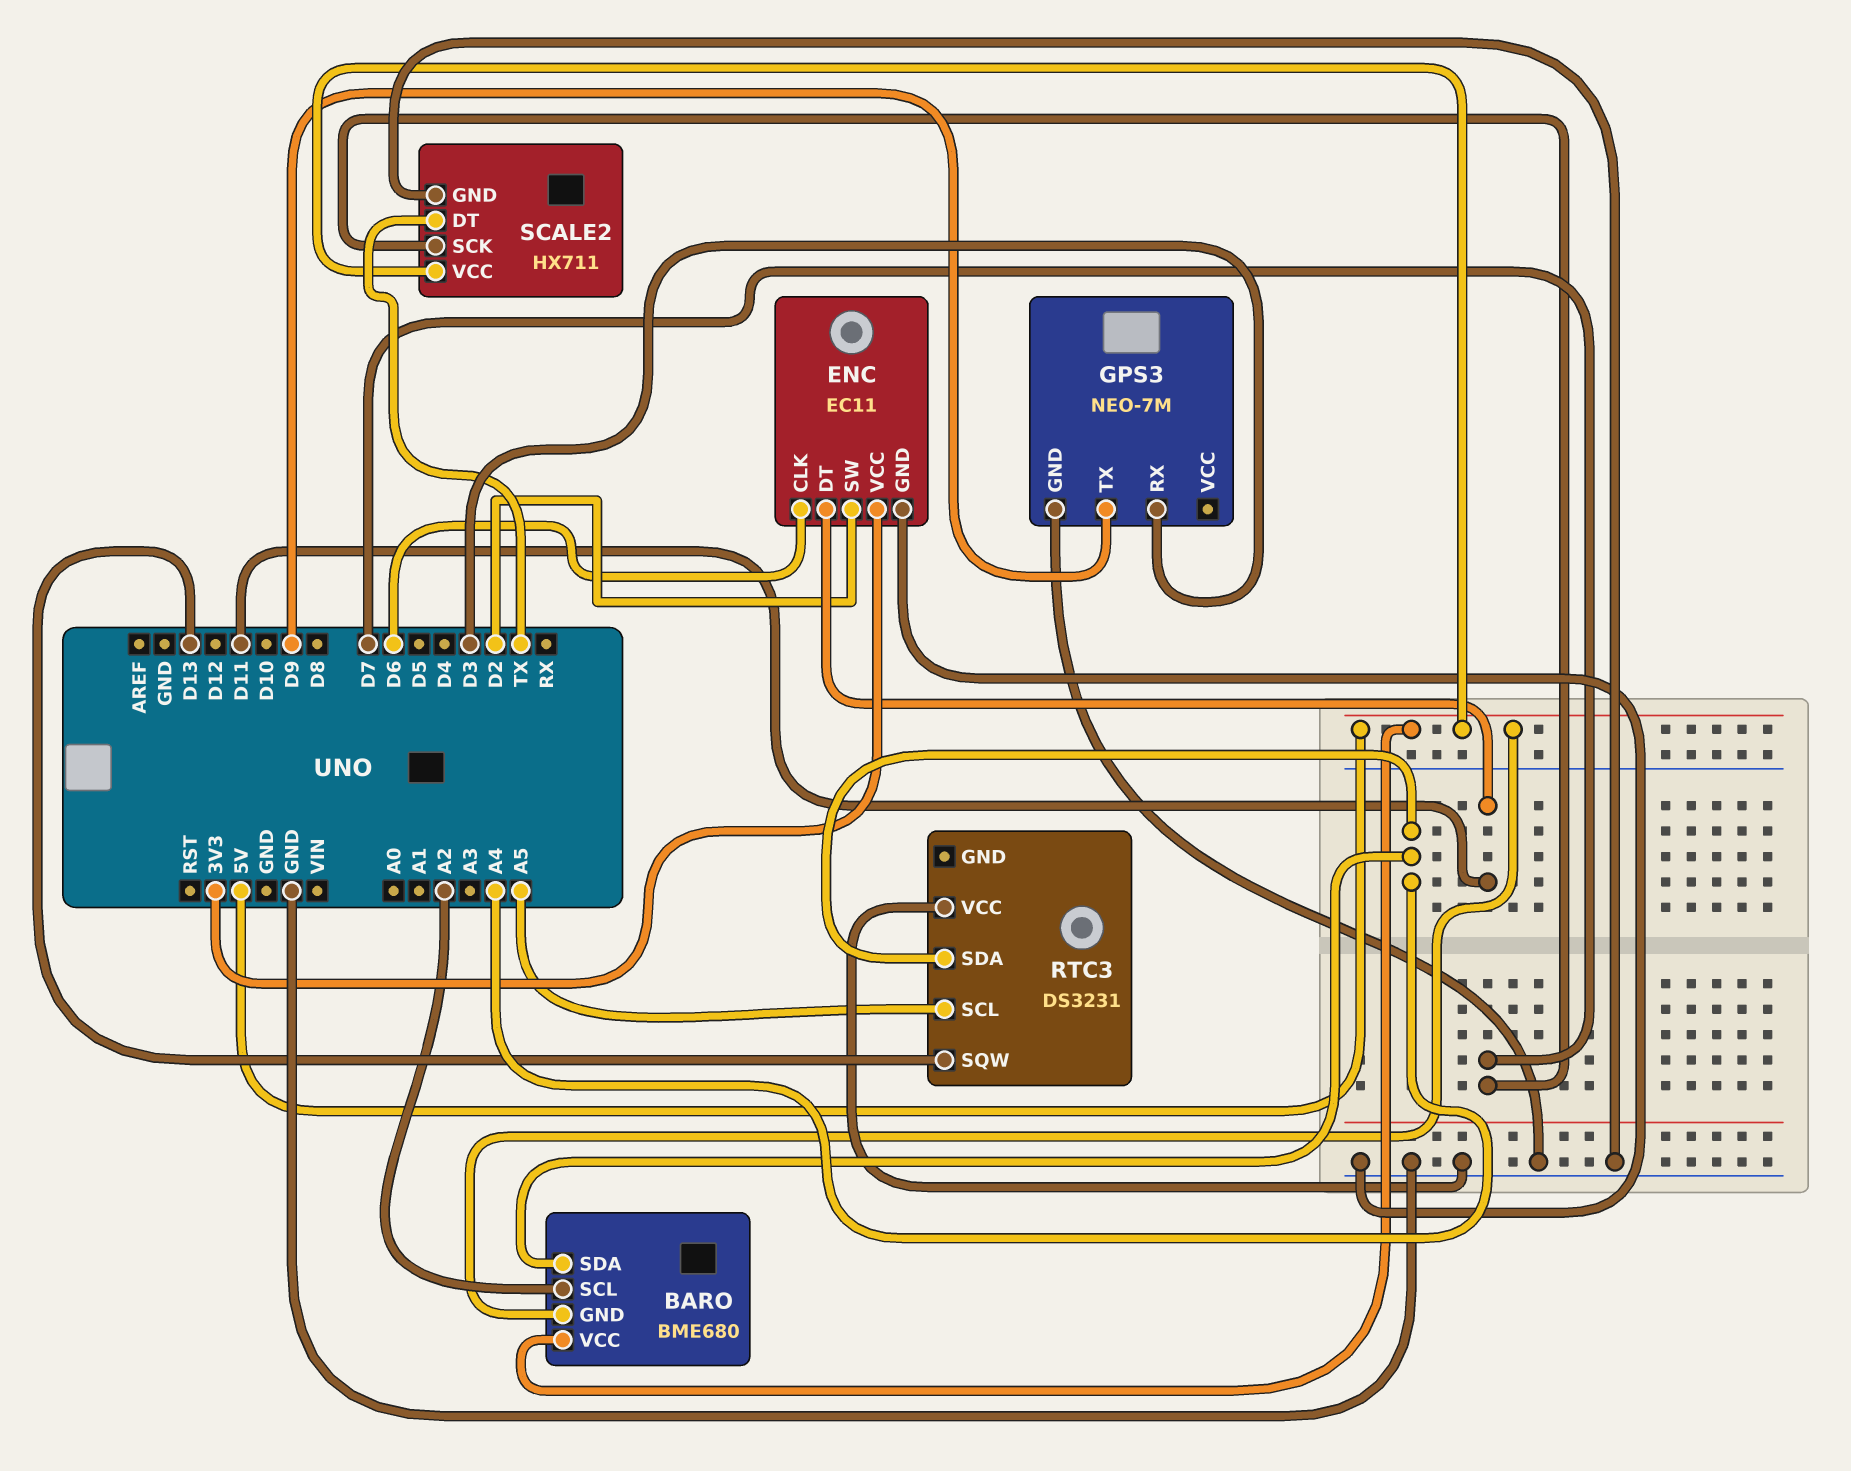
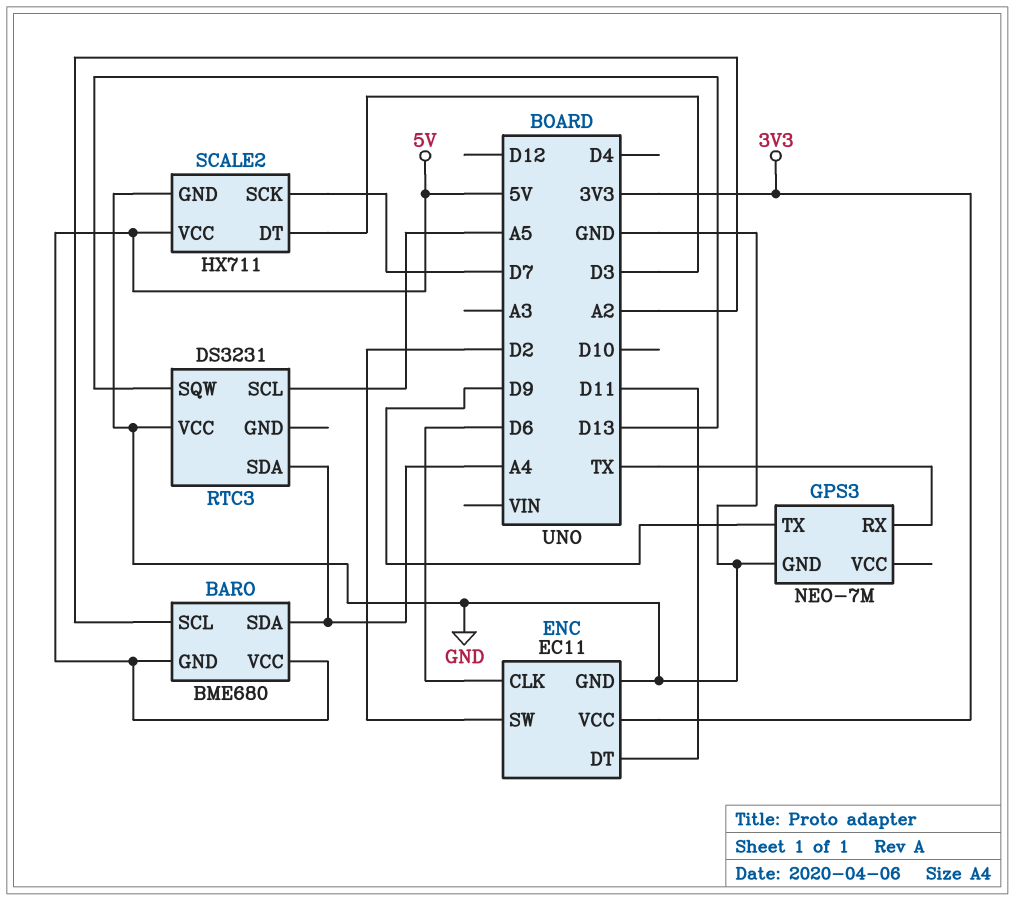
GPS3 pin RX: D3 -> TX
SCALE2 pin DT: TX -> D3

